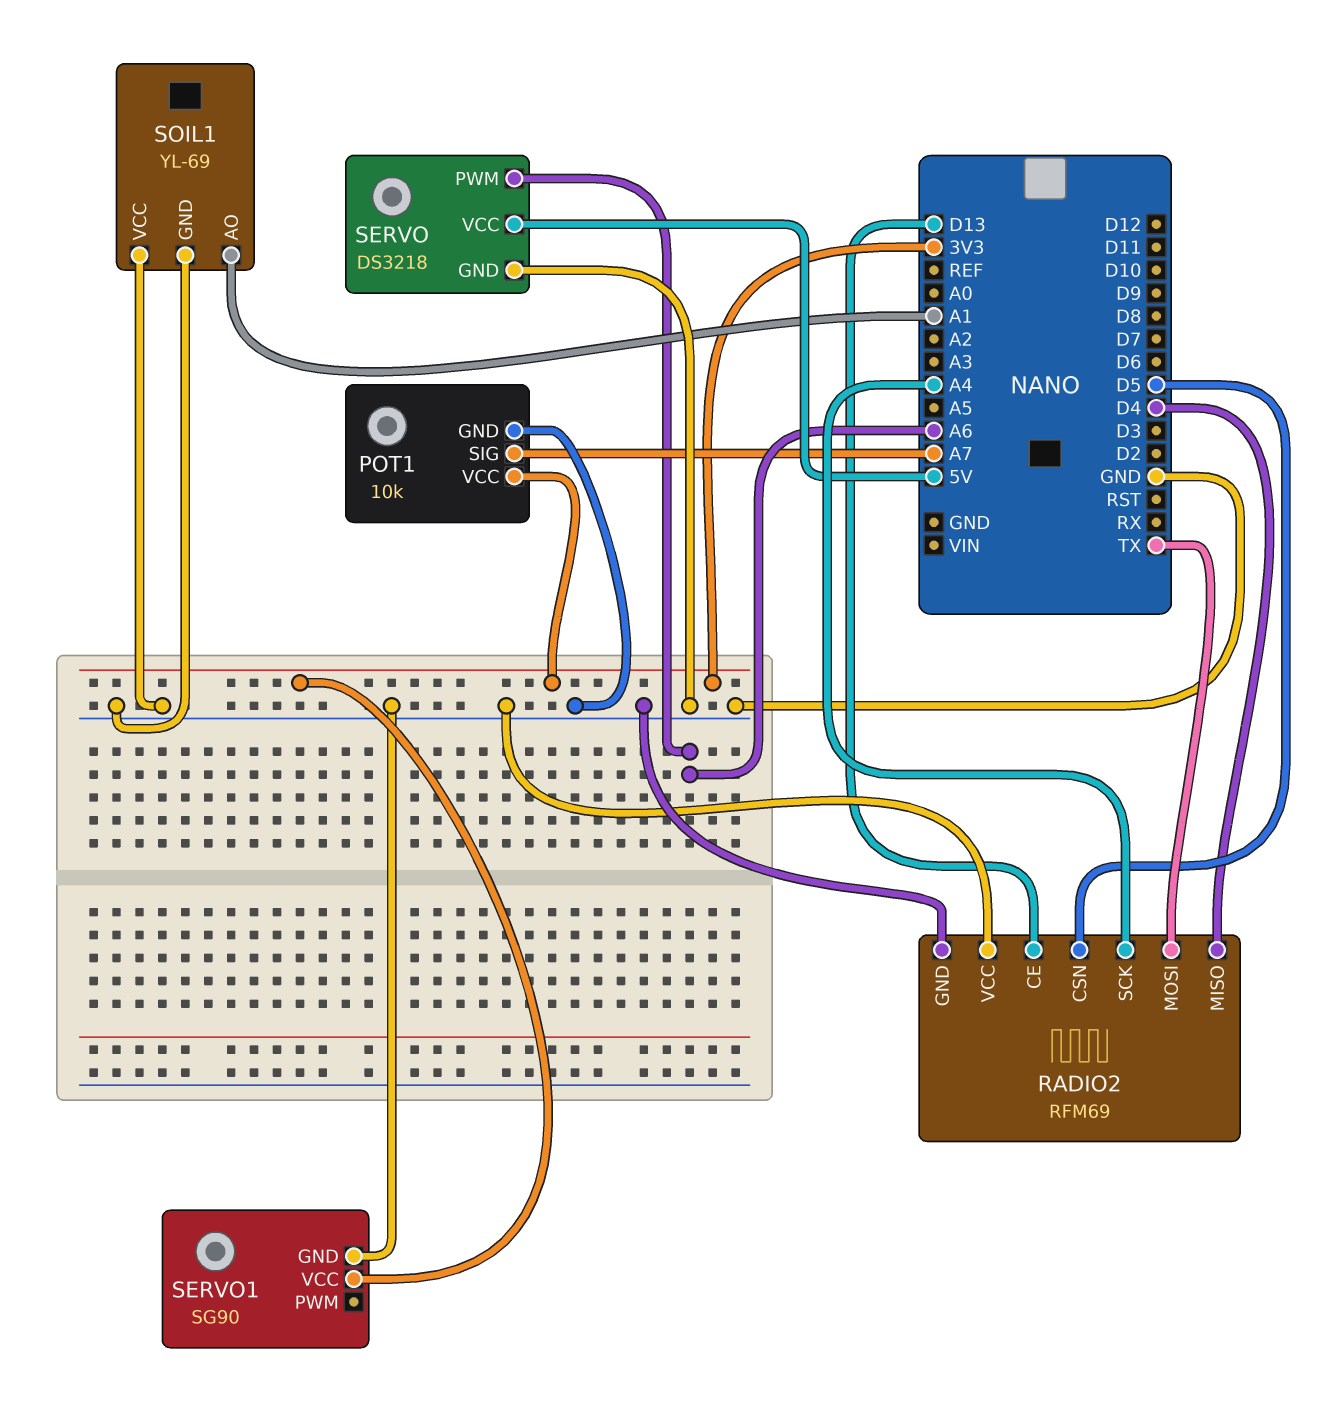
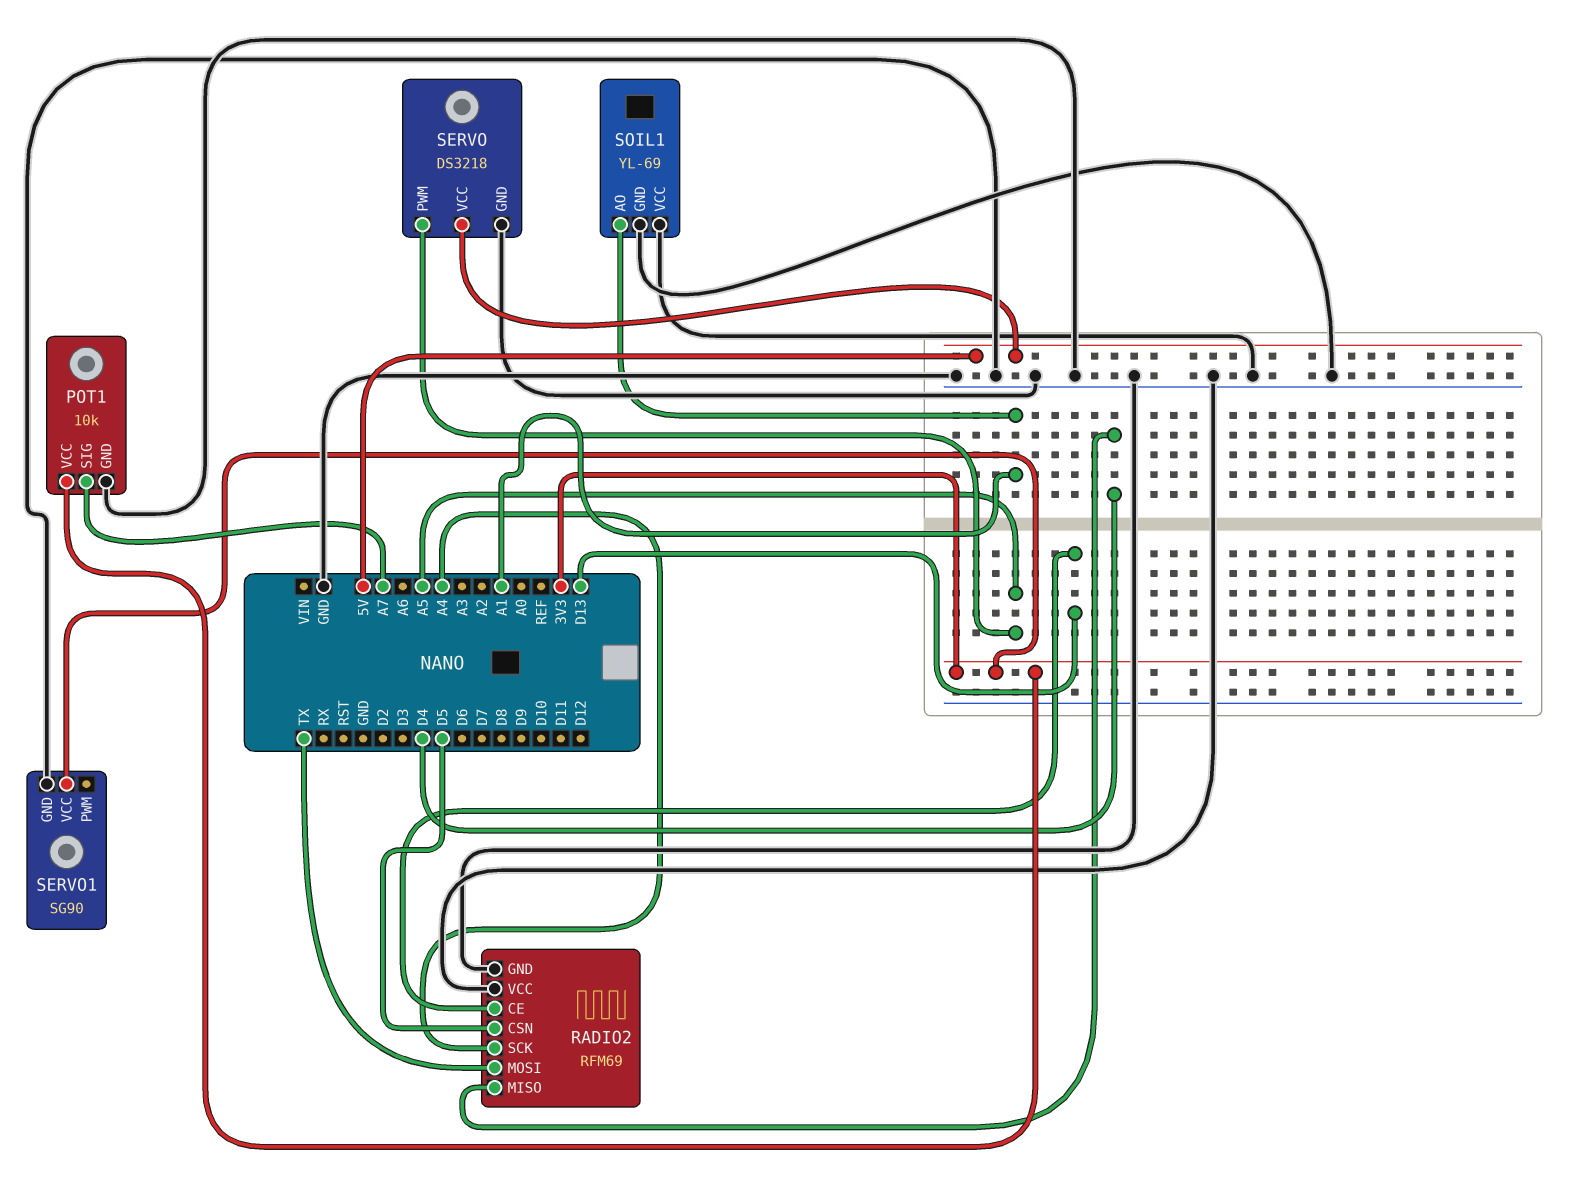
SERVO pin PWM: A6 -> A5

